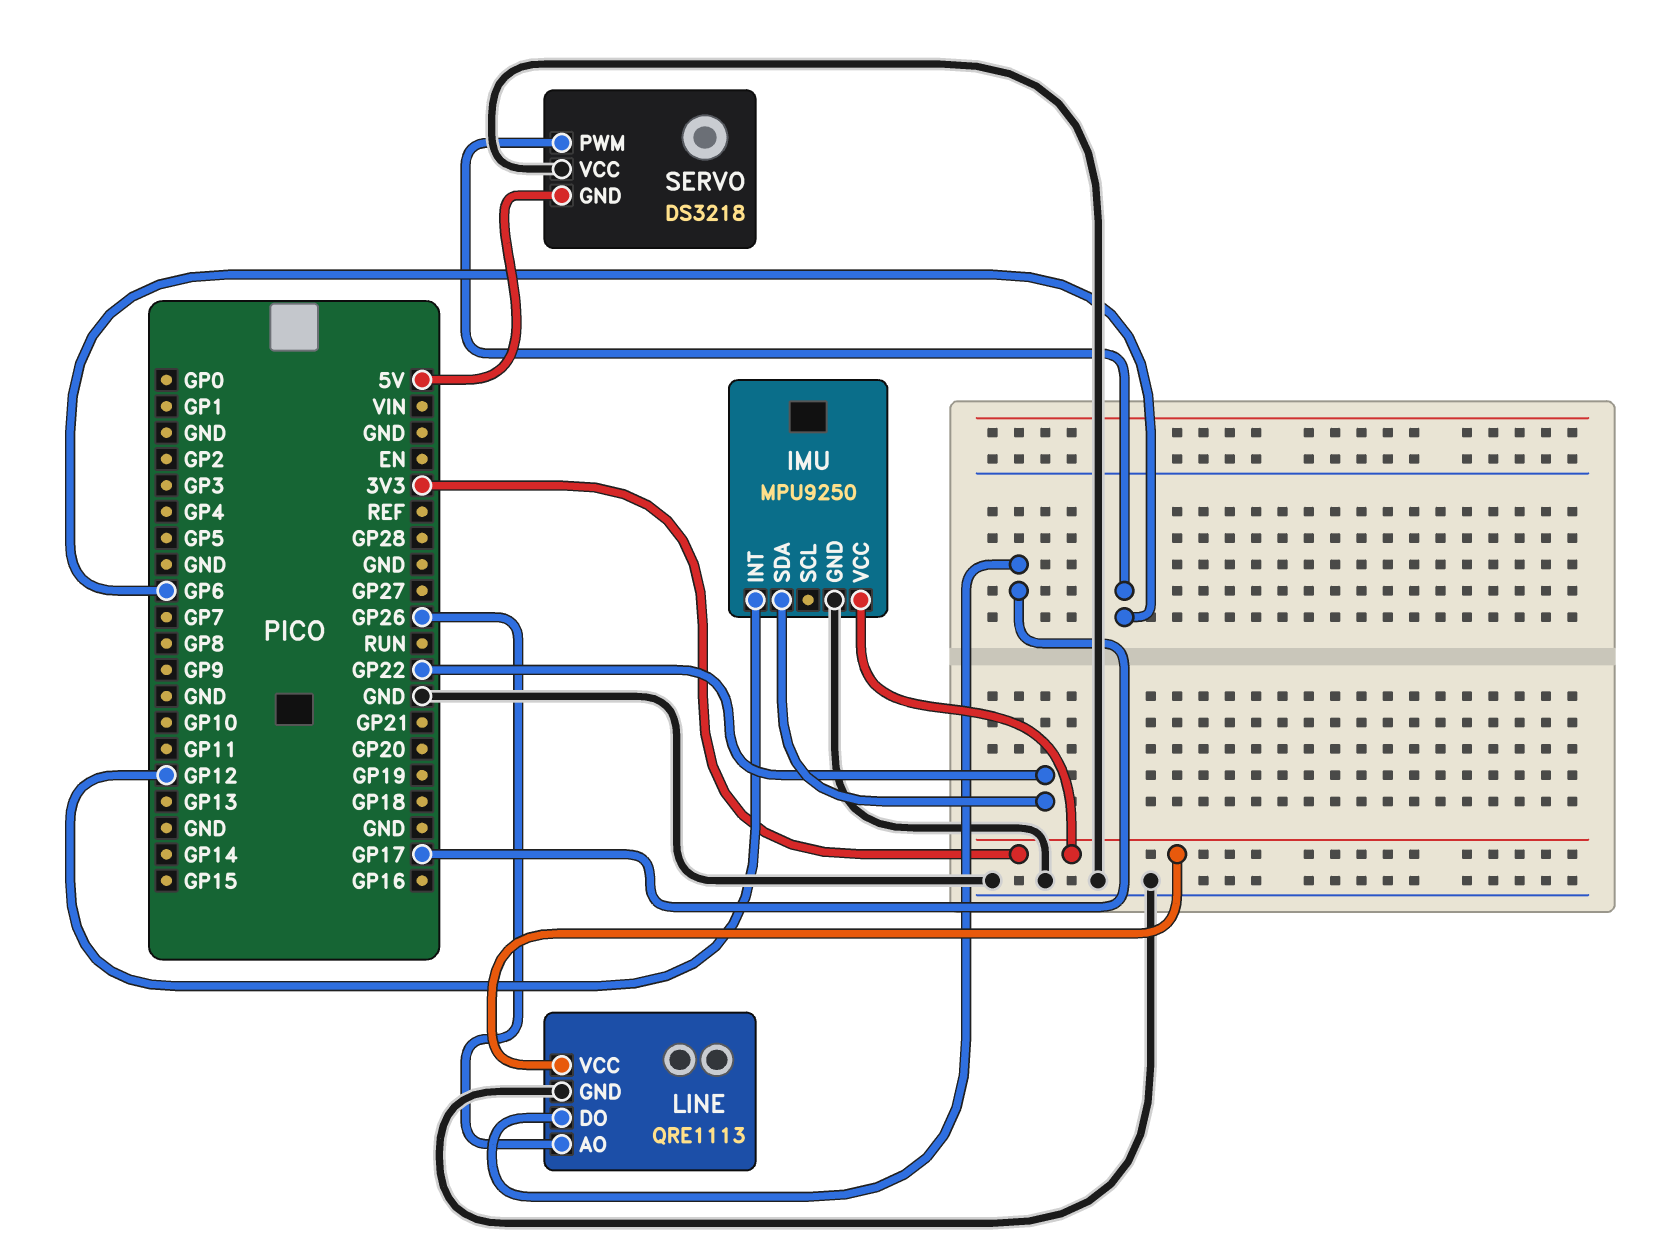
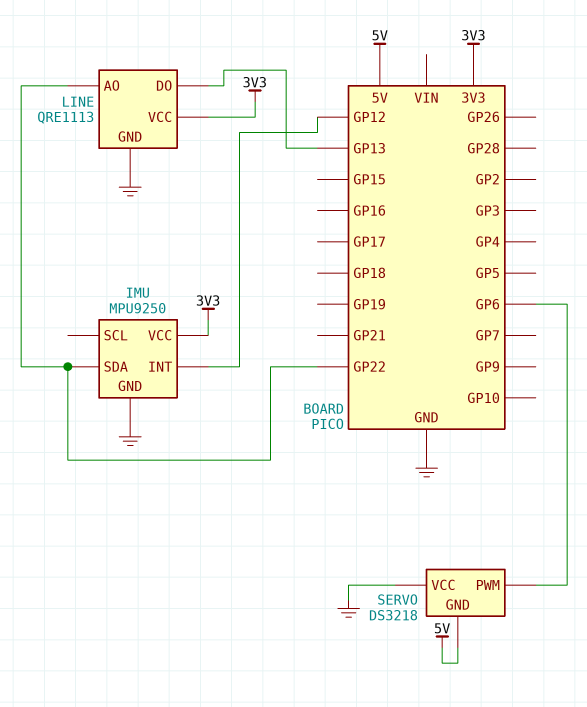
LINE pin AO: GP26 -> GP22
LINE pin DO: GP17 -> GP13

